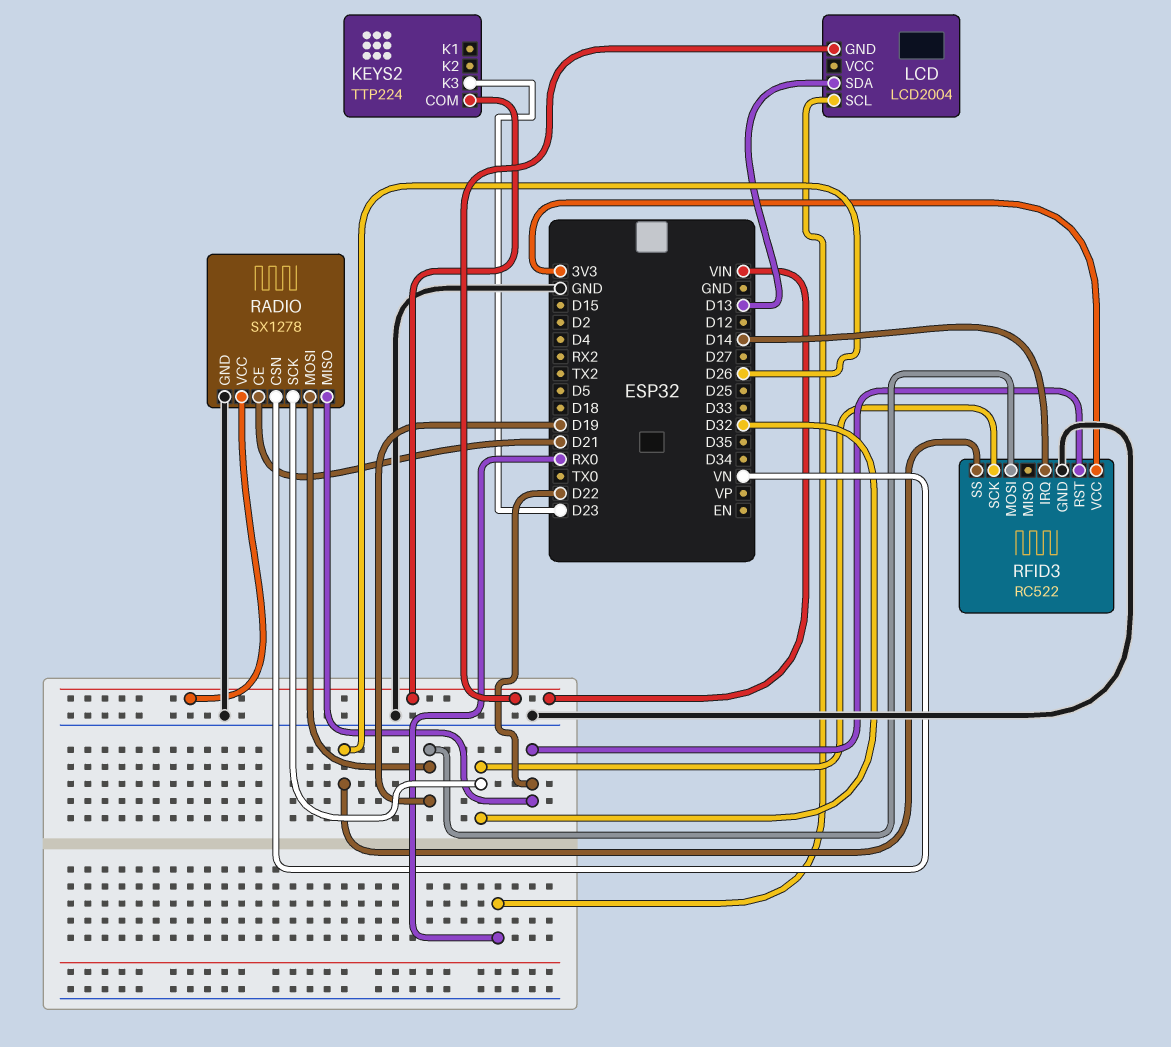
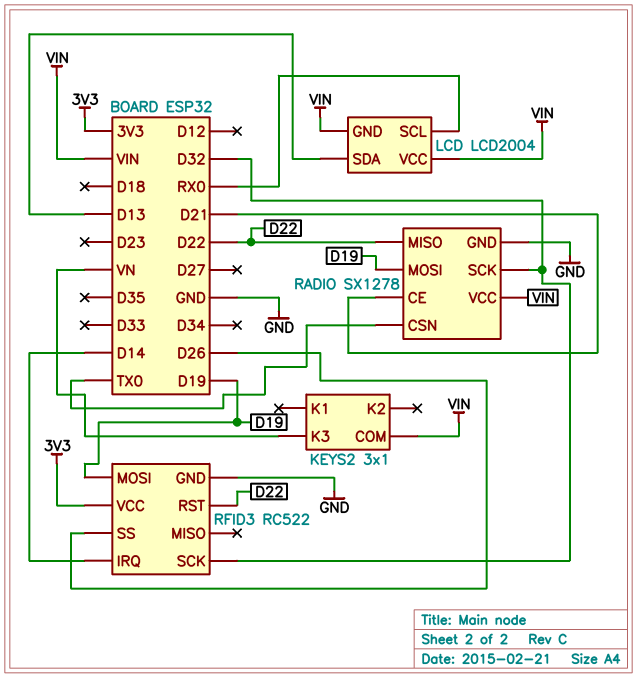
KEYS2: TTP224 -> 3x1
KEYS2 pin K3: D23 -> VN
LCD pin VCC: none -> VIN
RADIO pin CSN: VN -> TX0

